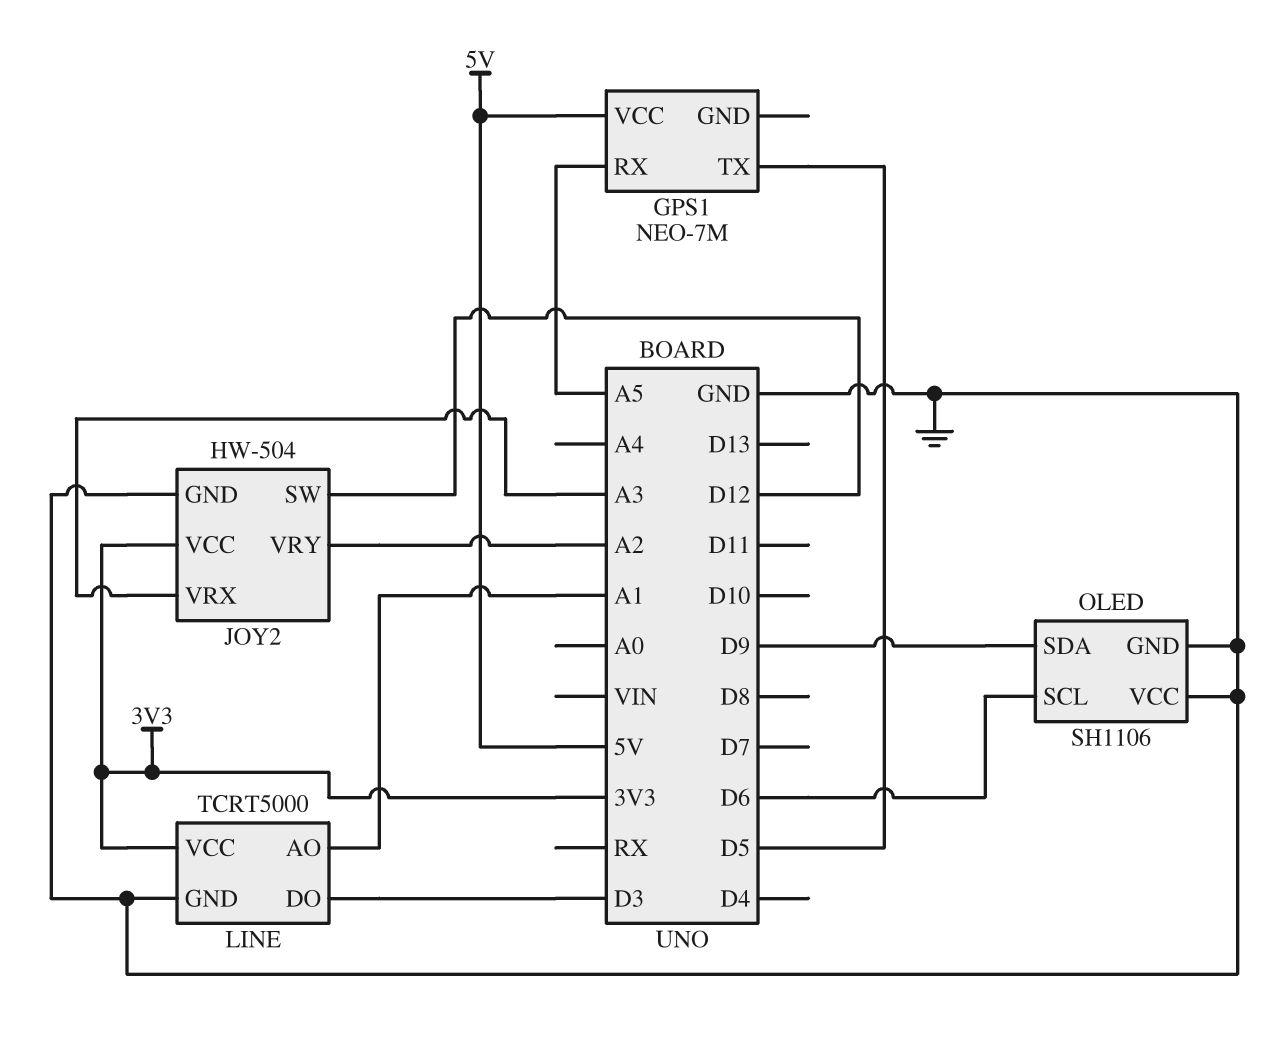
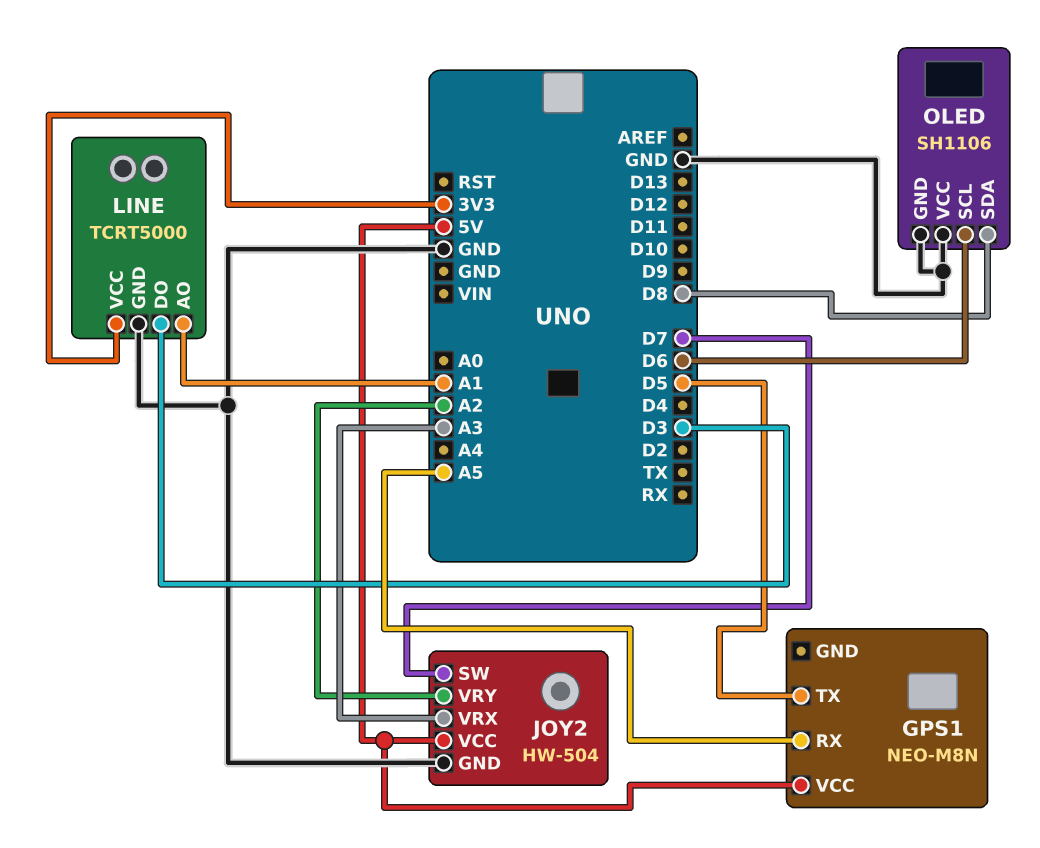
GPS1: NEO-7M -> NEO-M8N
JOY2 pin SW: D12 -> D7
JOY2 pin VCC: 3V3 -> 5V
OLED pin SDA: D9 -> D8

